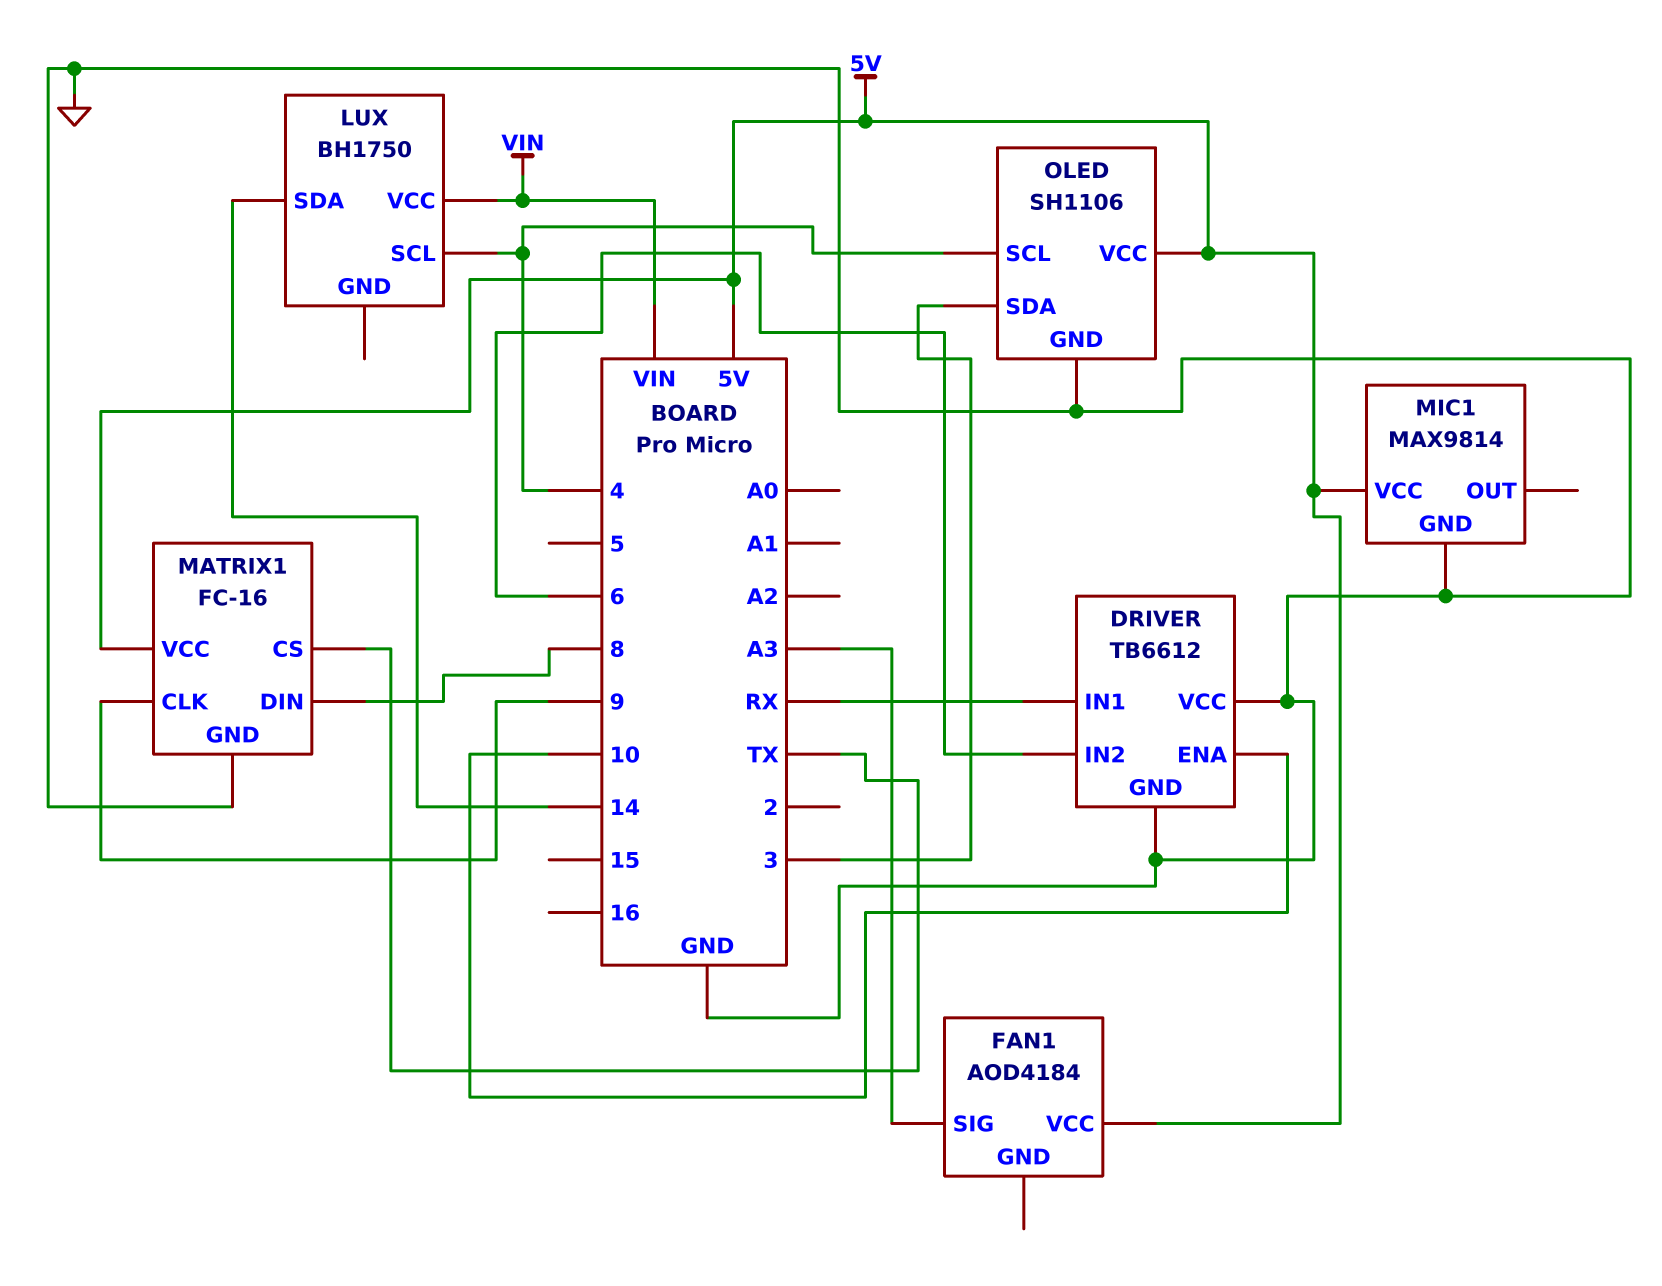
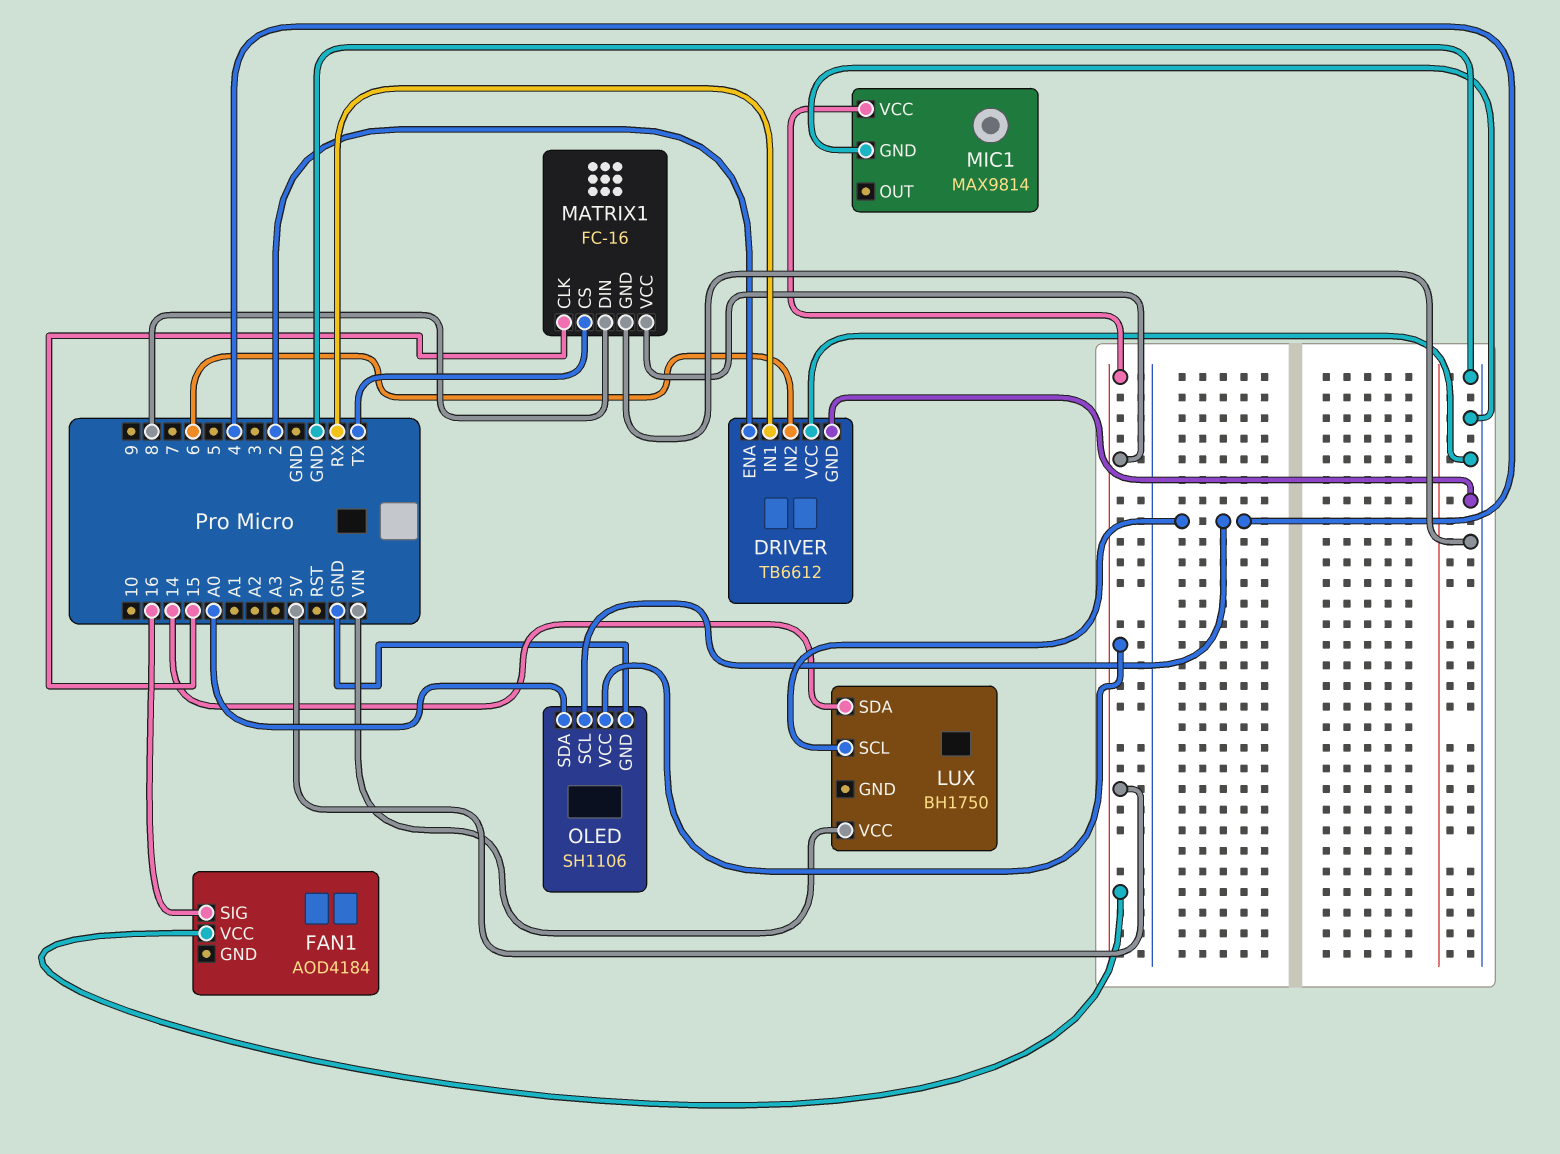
DRIVER pin ENA: 10 -> 2
FAN1 pin SIG: A3 -> 16
MATRIX1 pin CLK: 9 -> 15
OLED pin SDA: 3 -> A0

